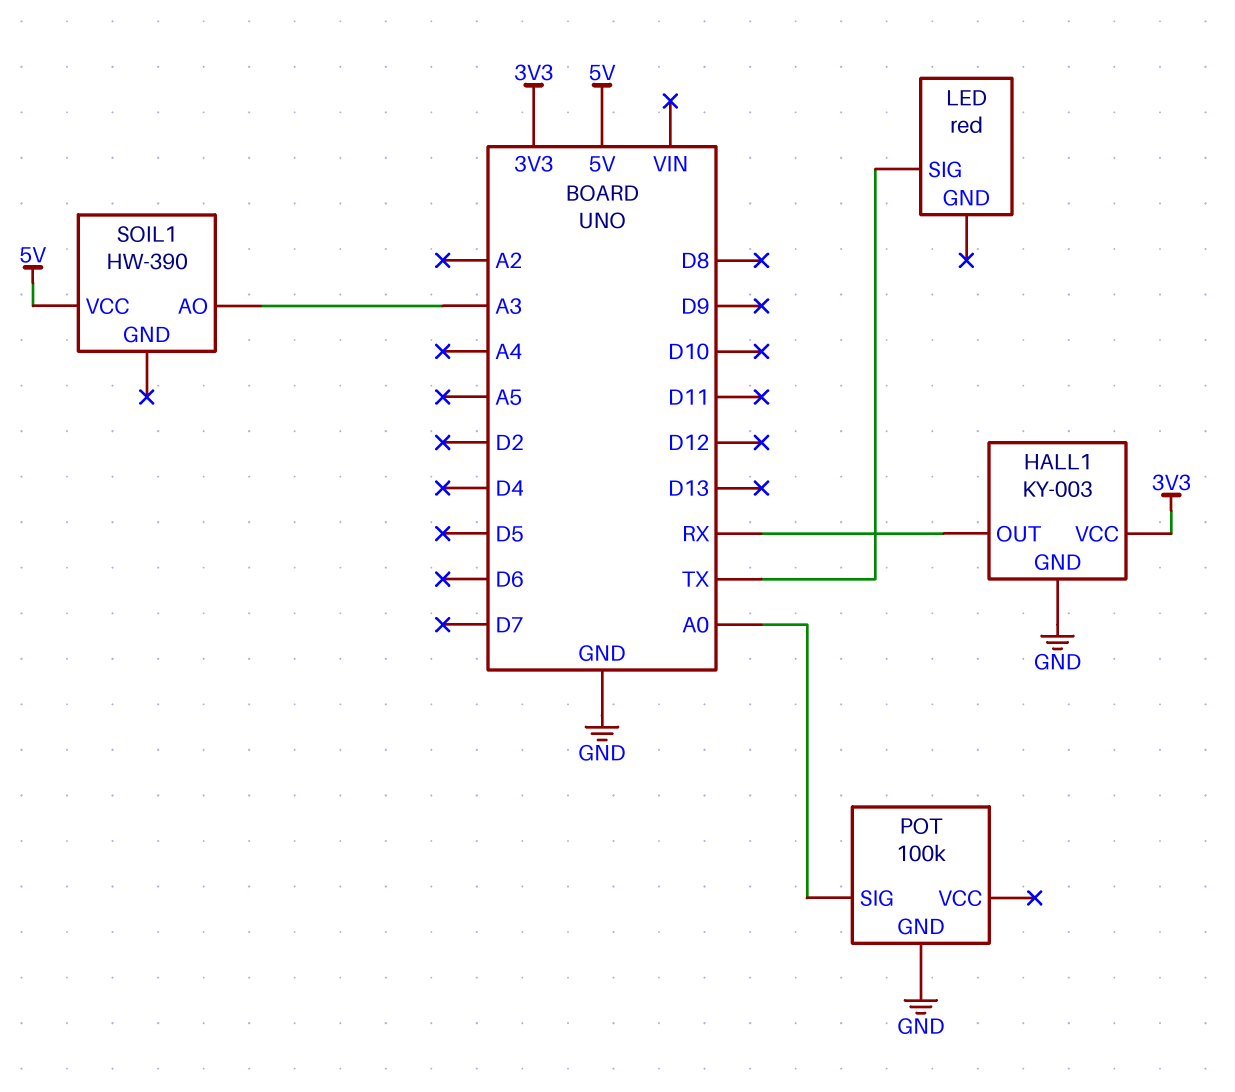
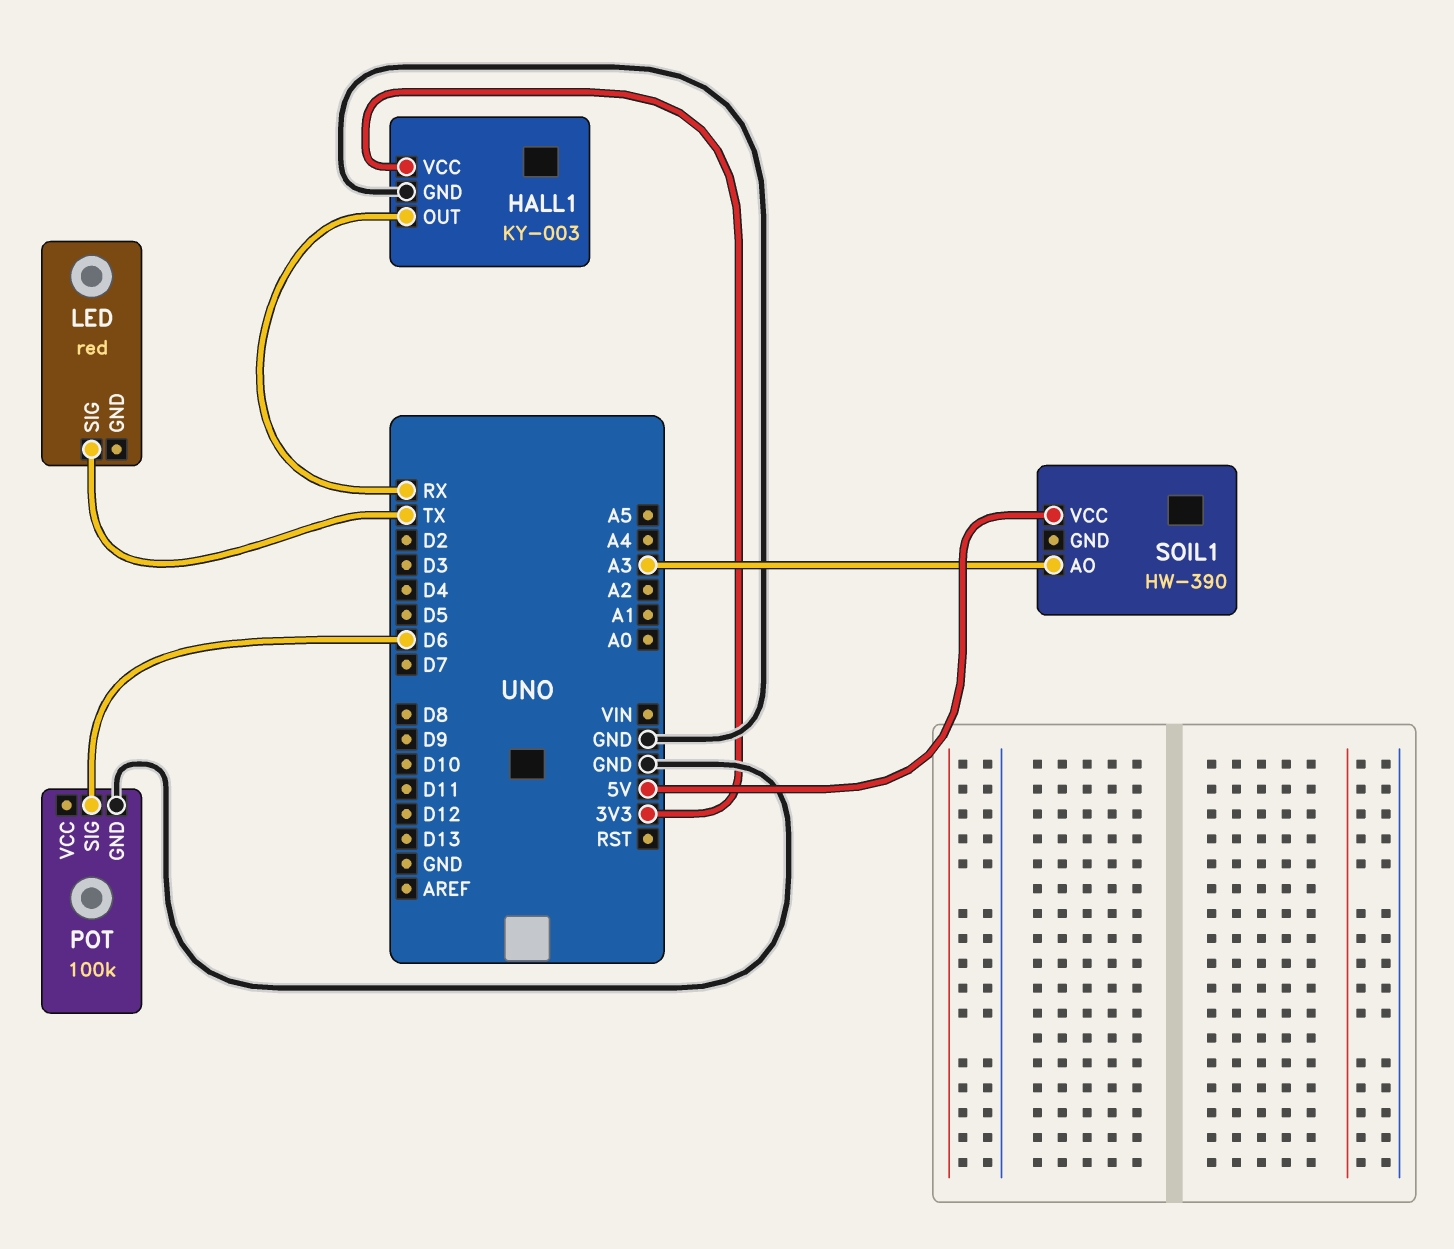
POT pin SIG: A0 -> D6

